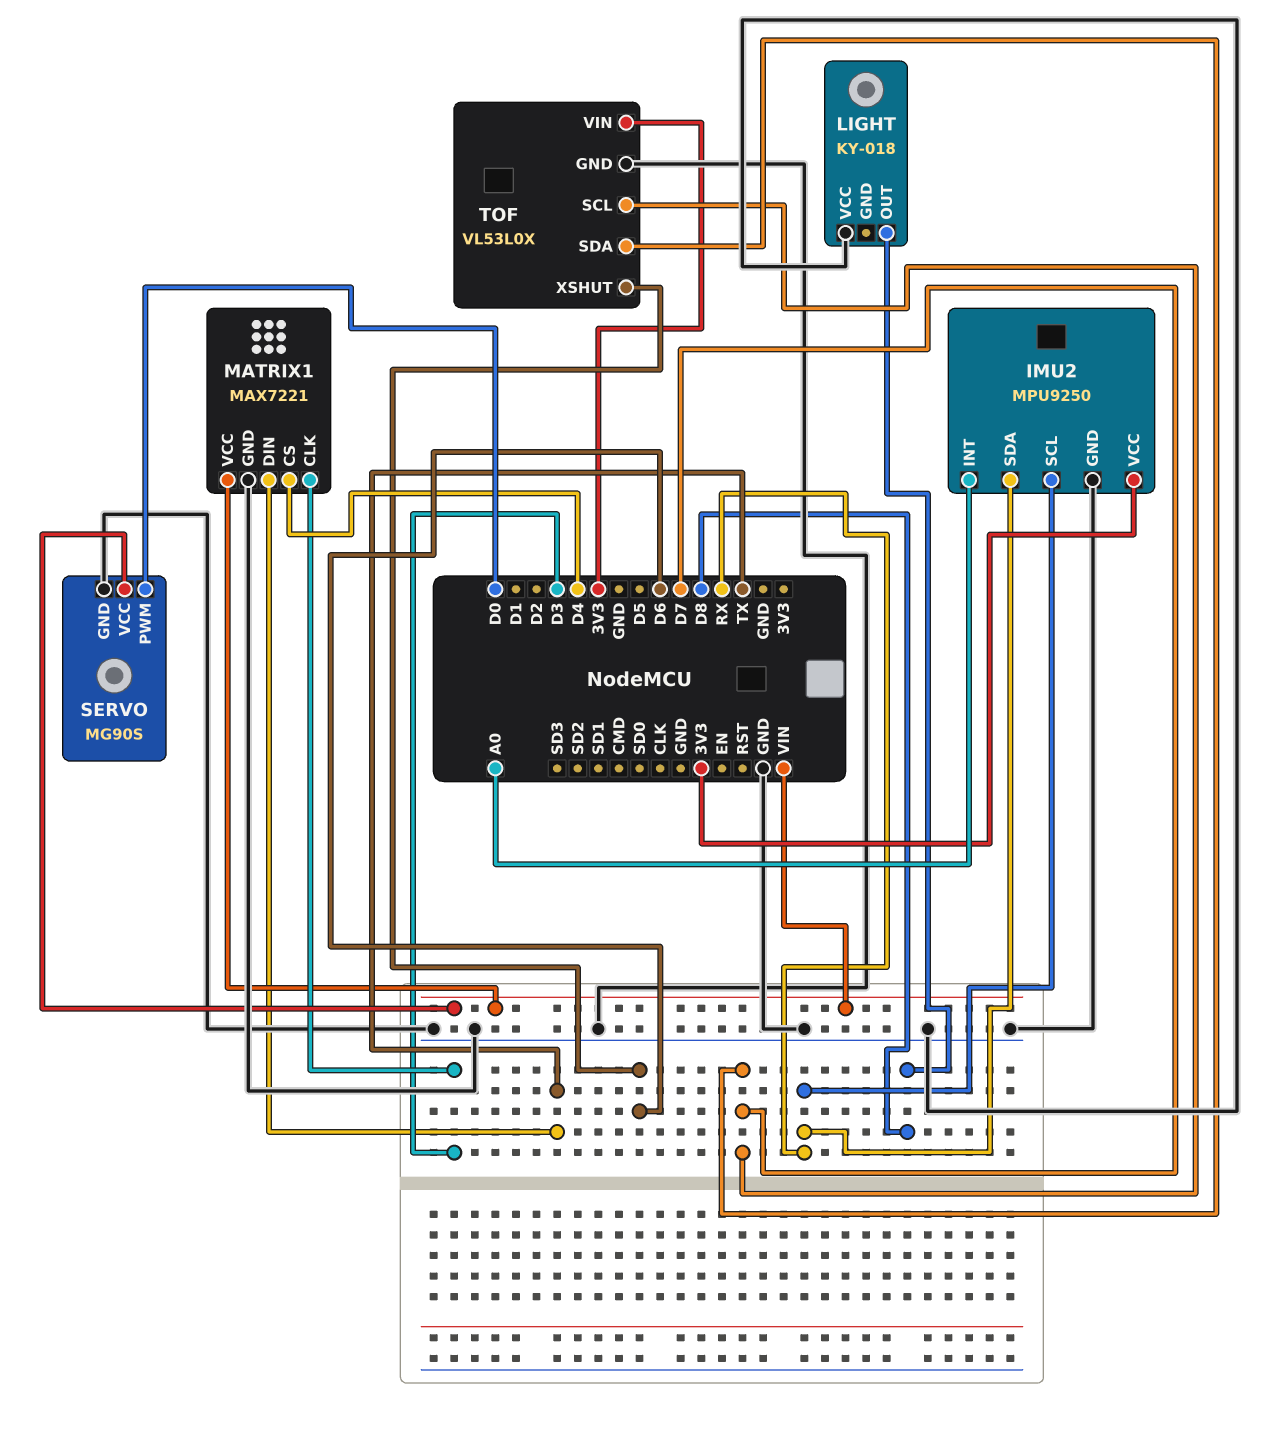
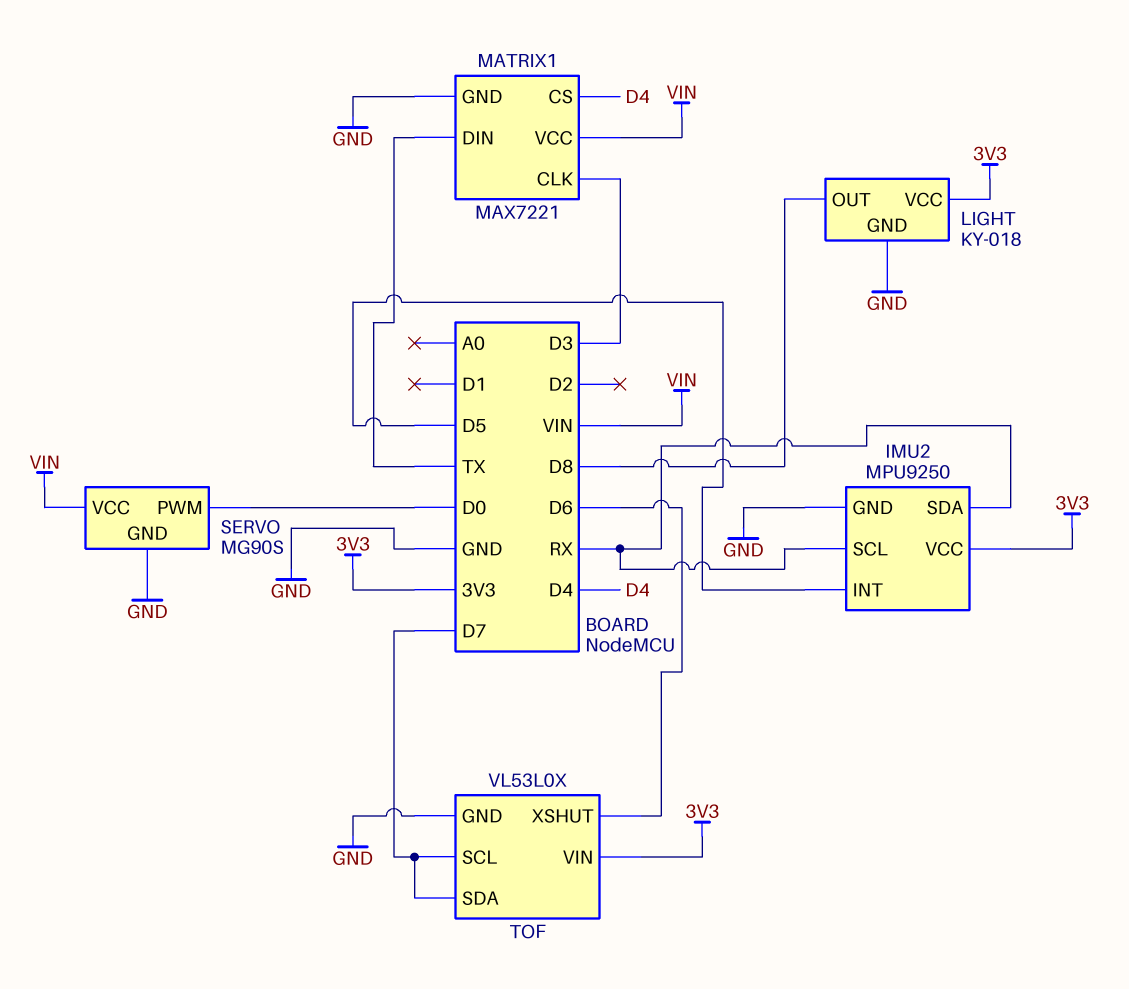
IMU2 pin INT: A0 -> D5
LIGHT pin GND: none -> GND
LIGHT pin VCC: GND -> 3V3

